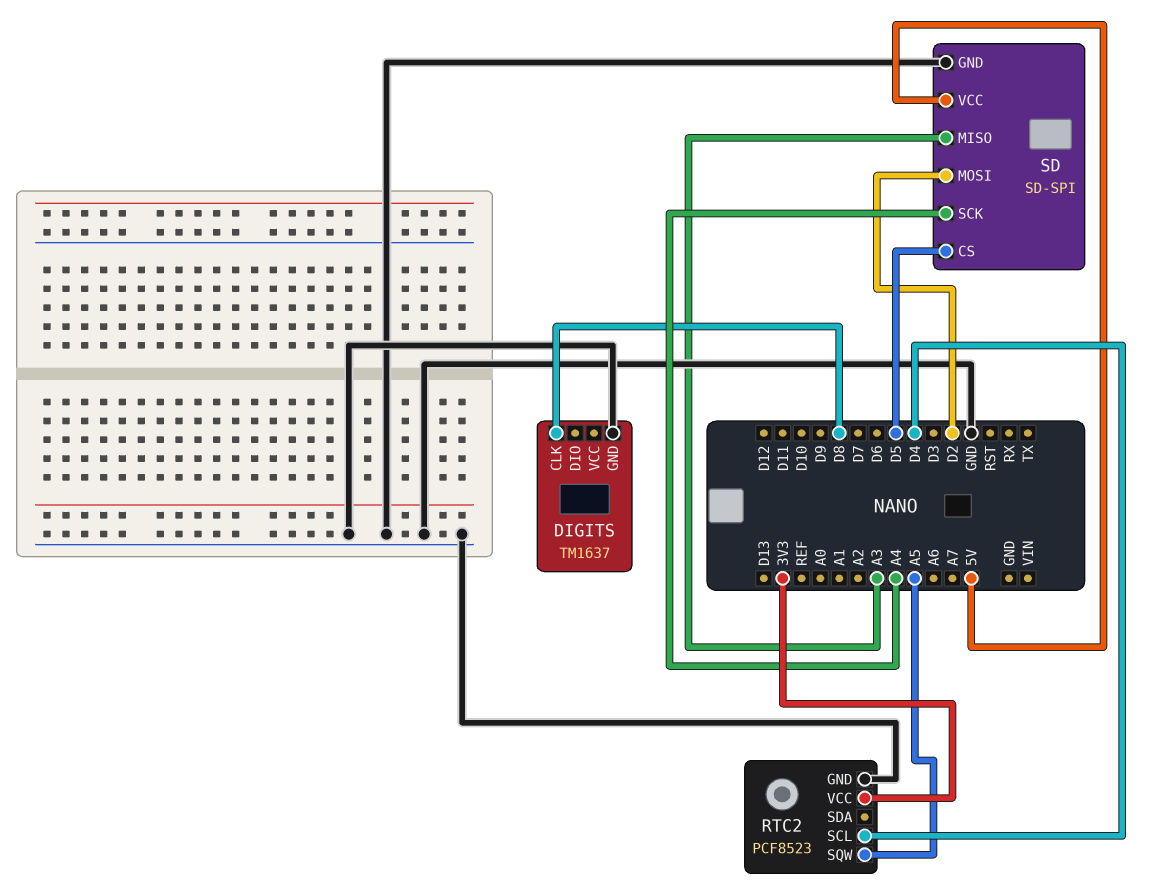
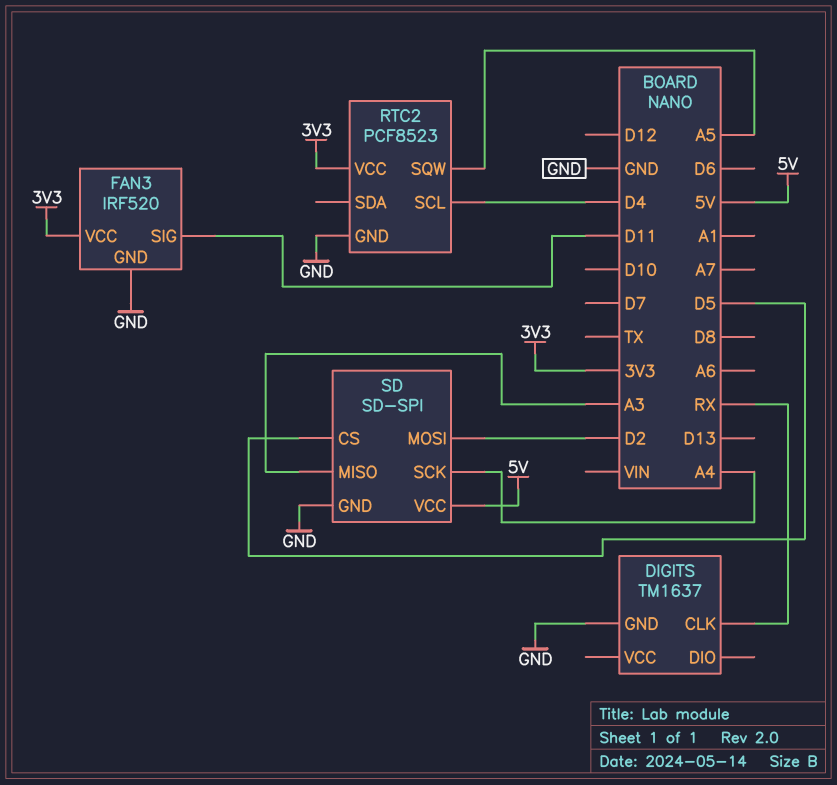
DIGITS pin CLK: D8 -> RX
FAN3: none -> IRF520
FAN3 pin GND: none -> GND
FAN3 pin SIG: none -> D11
FAN3 pin VCC: none -> 3V3

